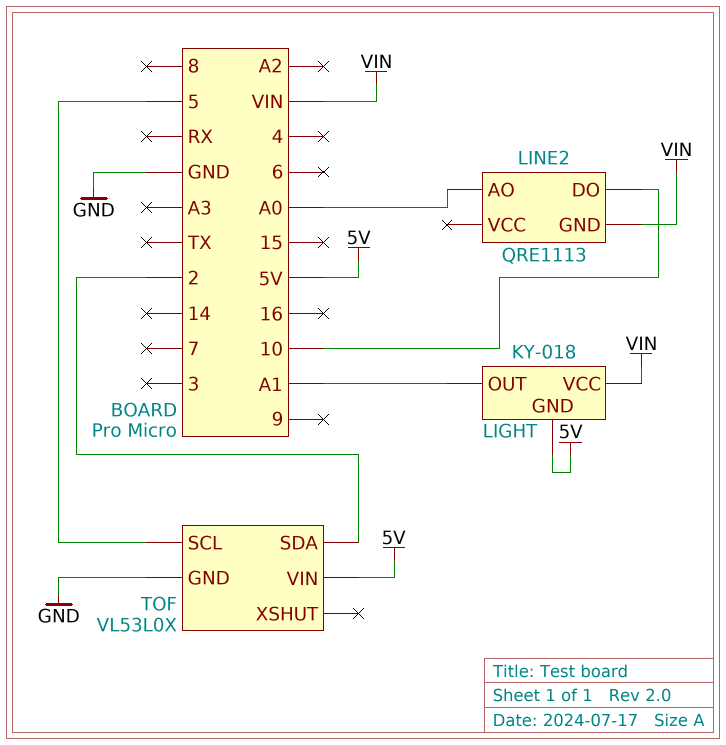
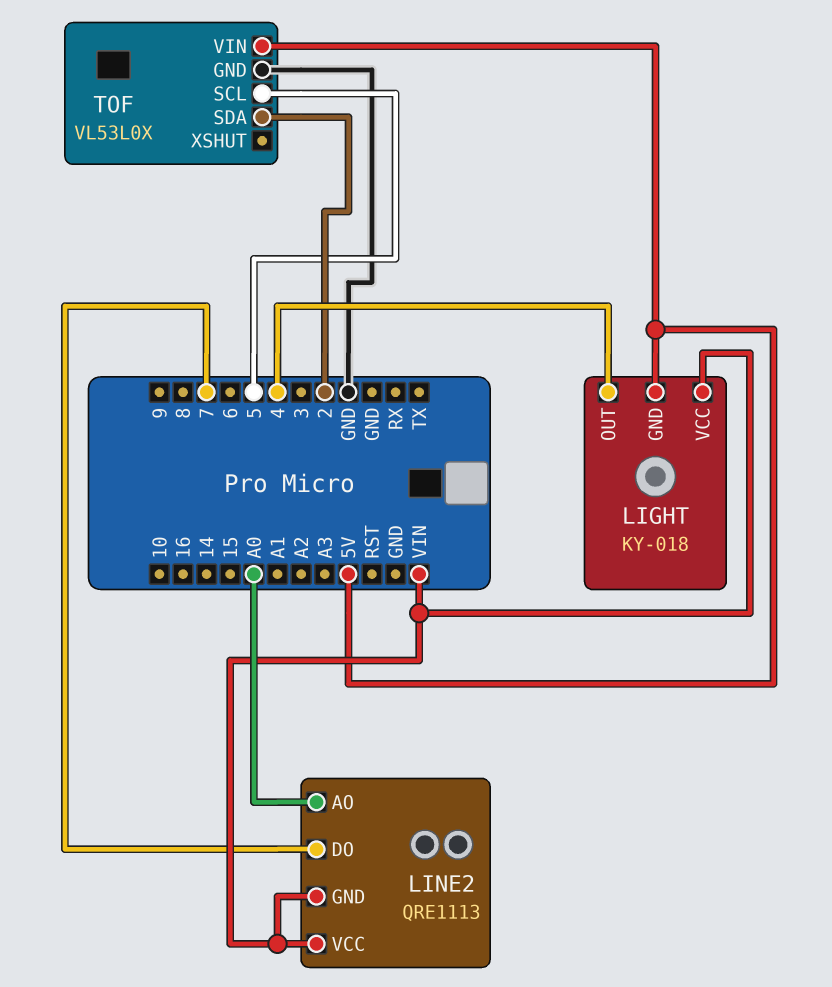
LIGHT pin OUT: A1 -> 4
LINE2 pin DO: 10 -> 7
LINE2 pin VCC: none -> VIN

